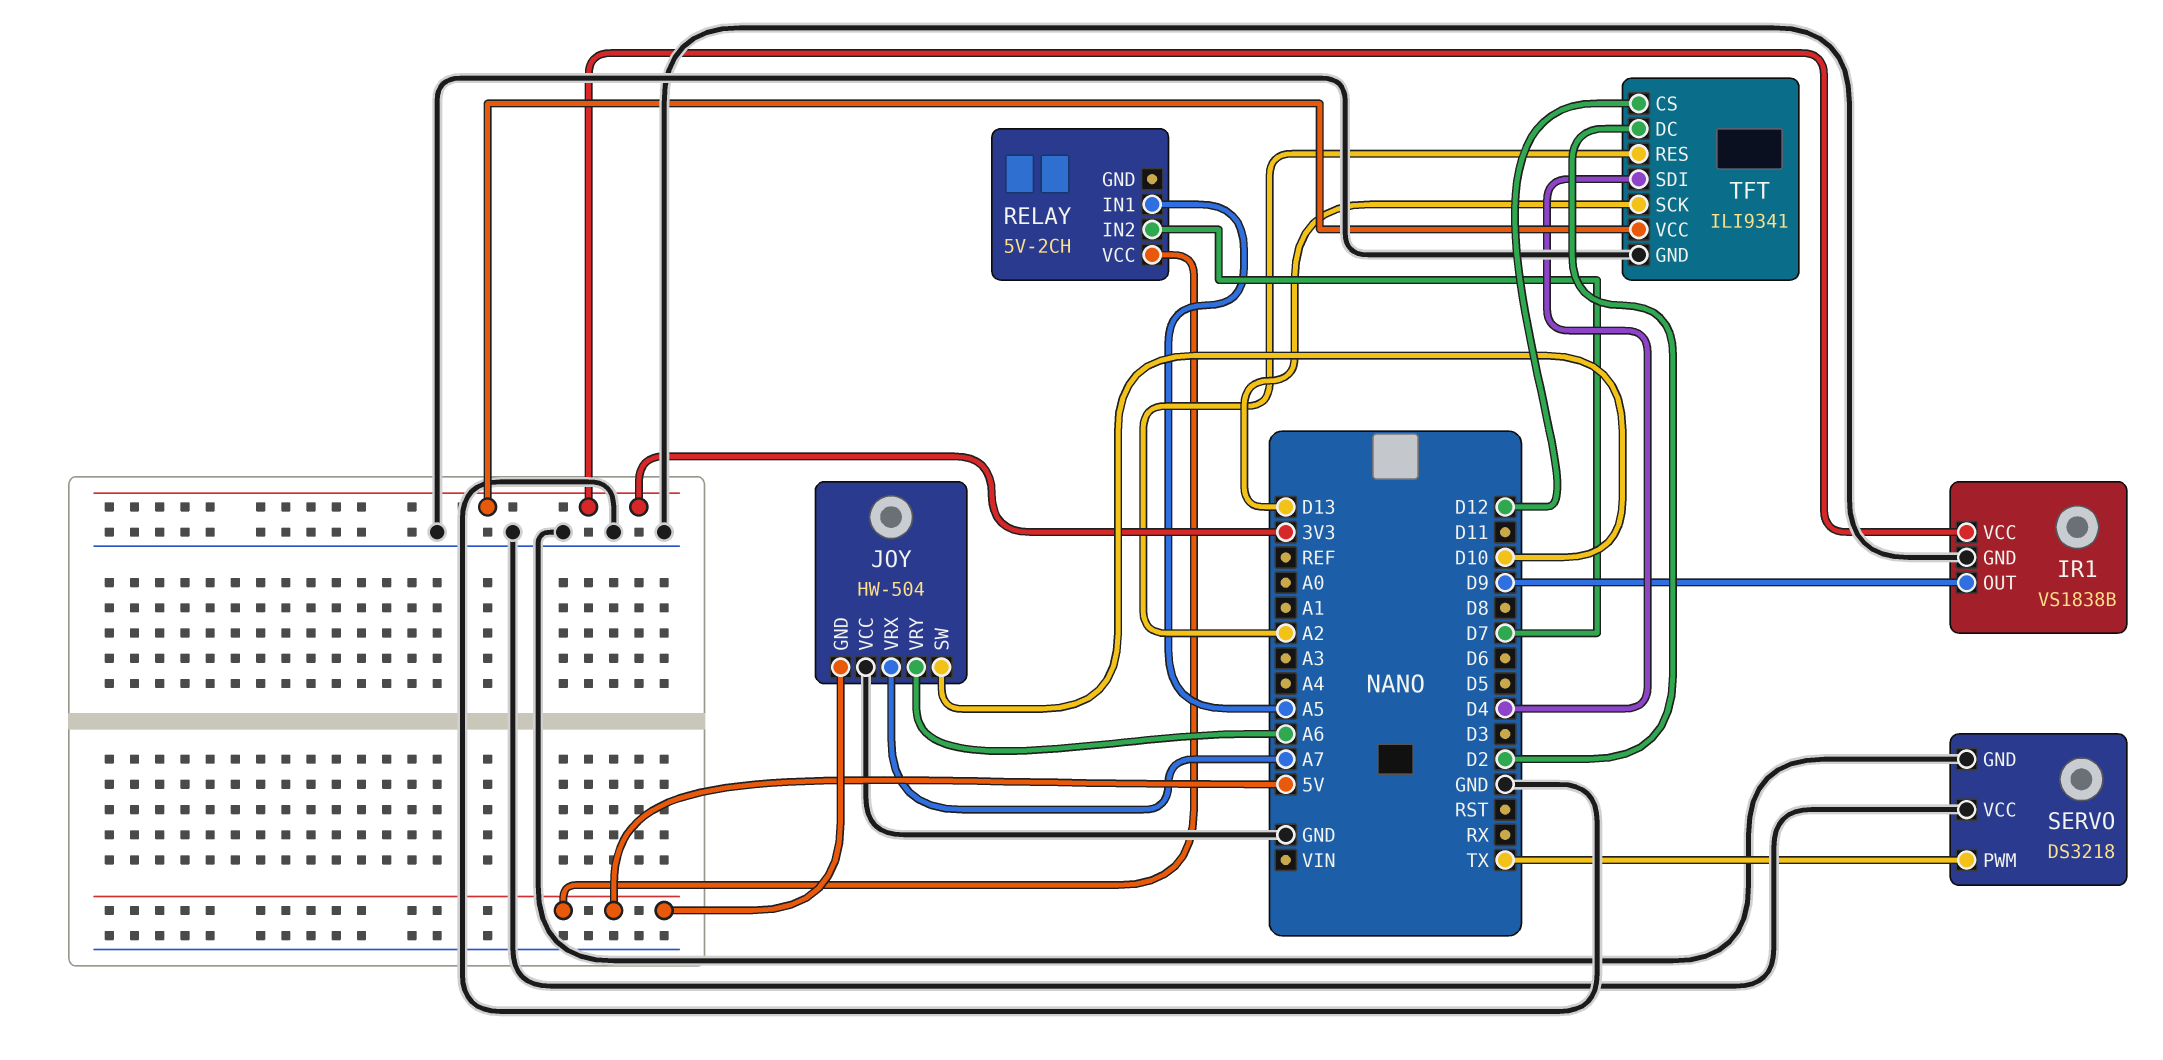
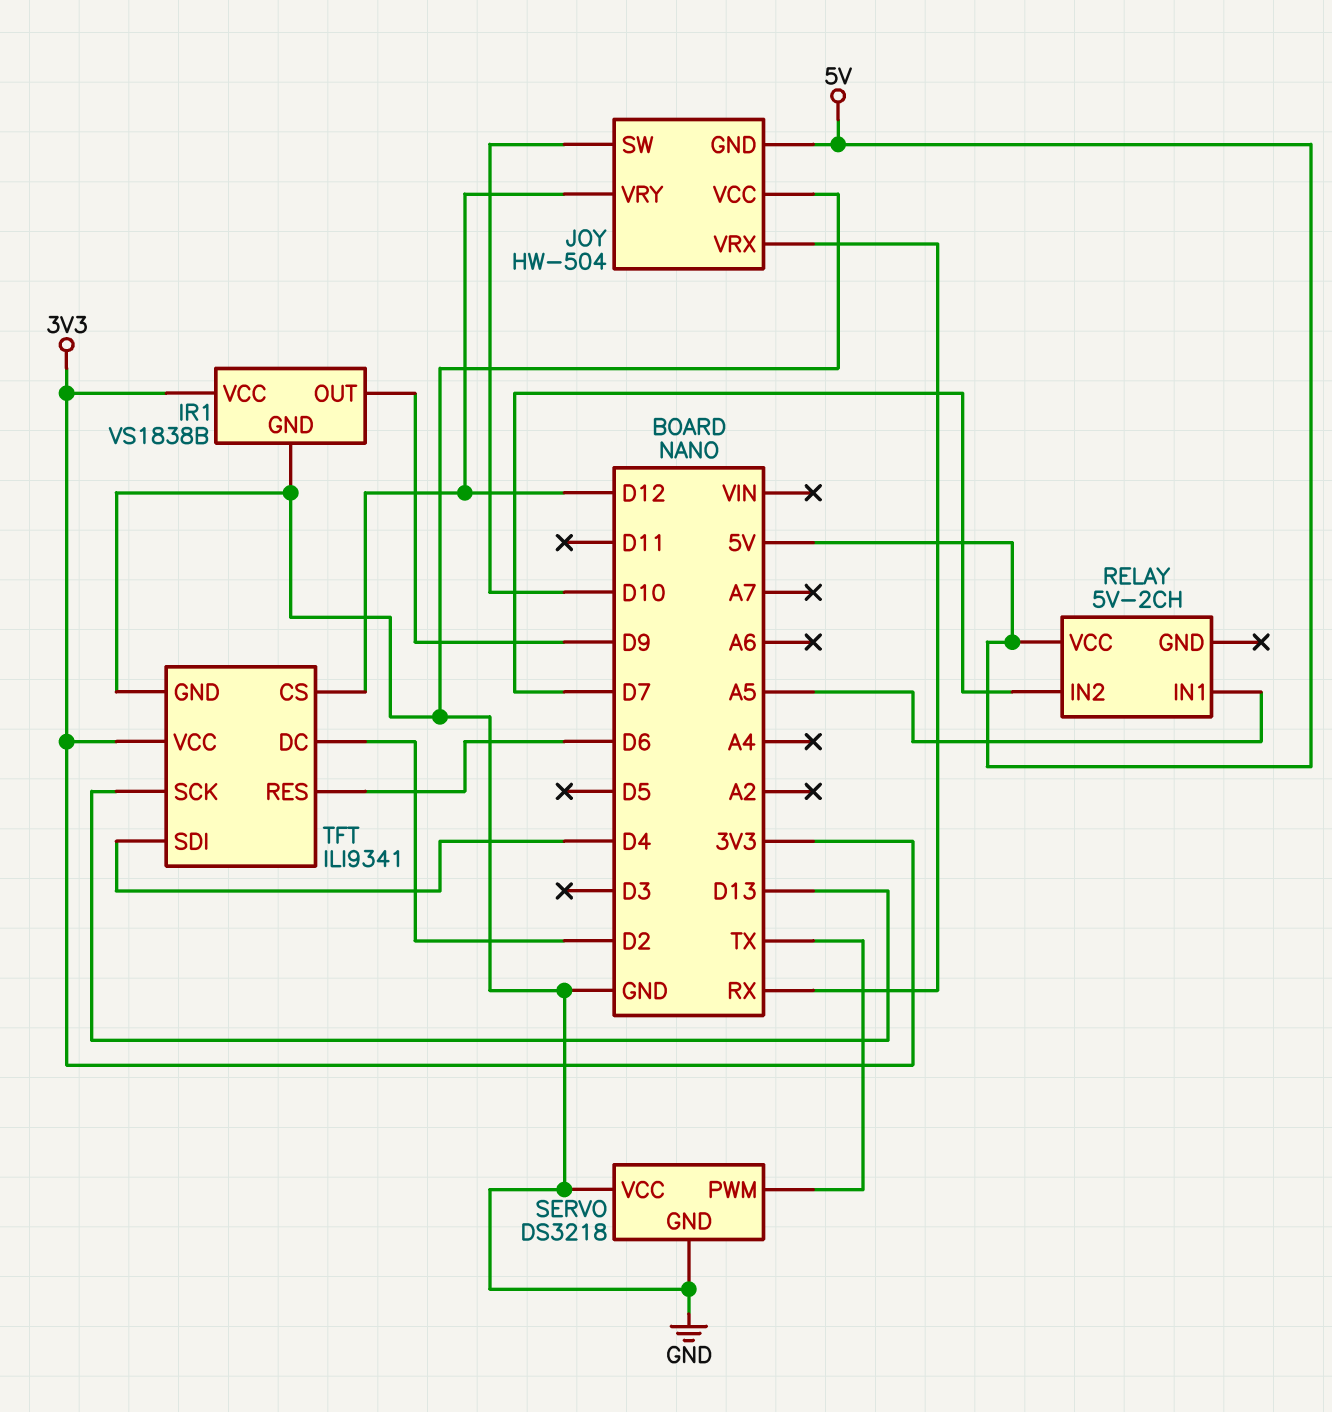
JOY pin VRX: A7 -> RX
JOY pin VRY: A6 -> D12
TFT pin RES: A2 -> D6

